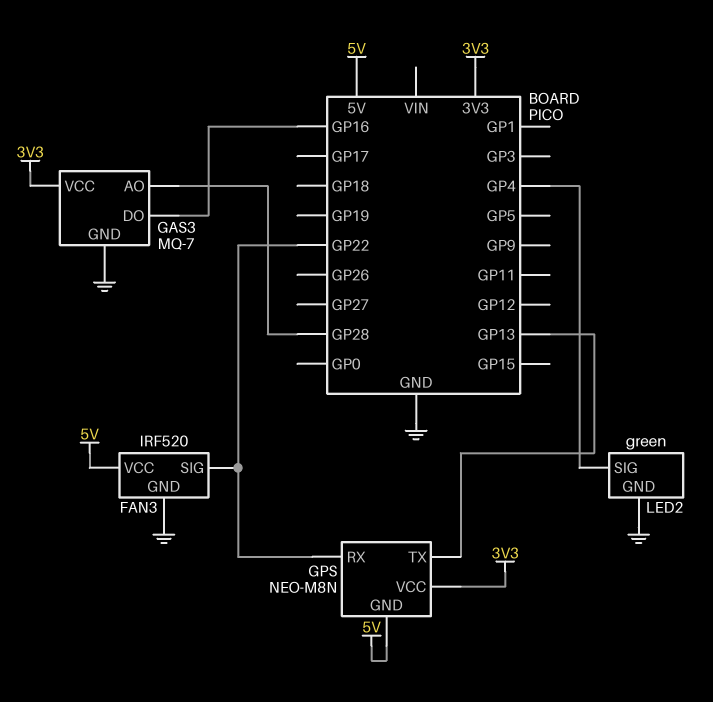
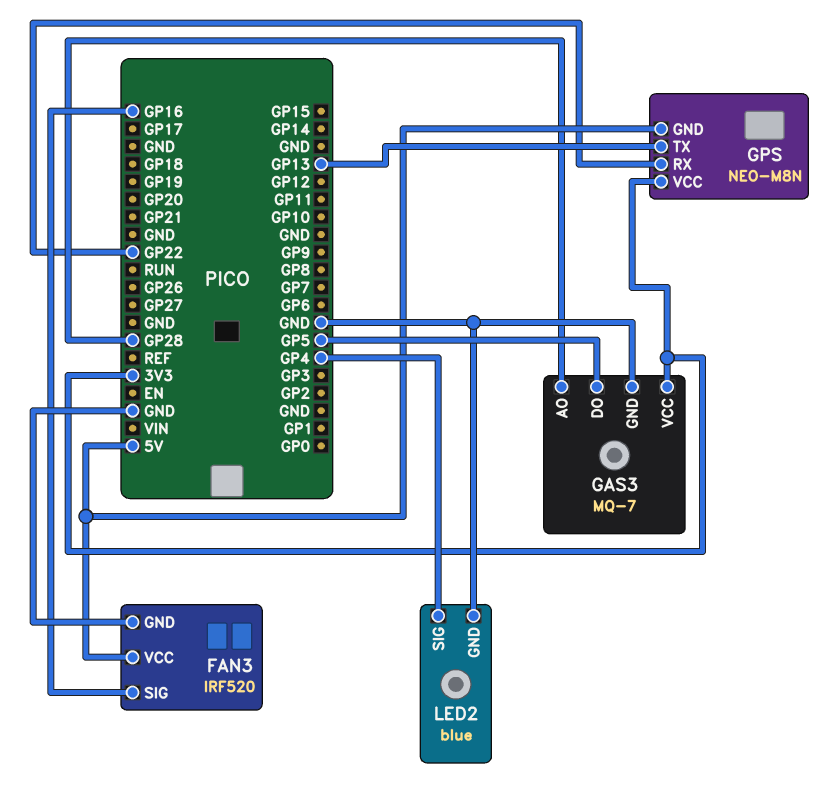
FAN3 pin SIG: GP22 -> GP16
GAS3 pin DO: GP16 -> GP5
LED2: green -> blue

